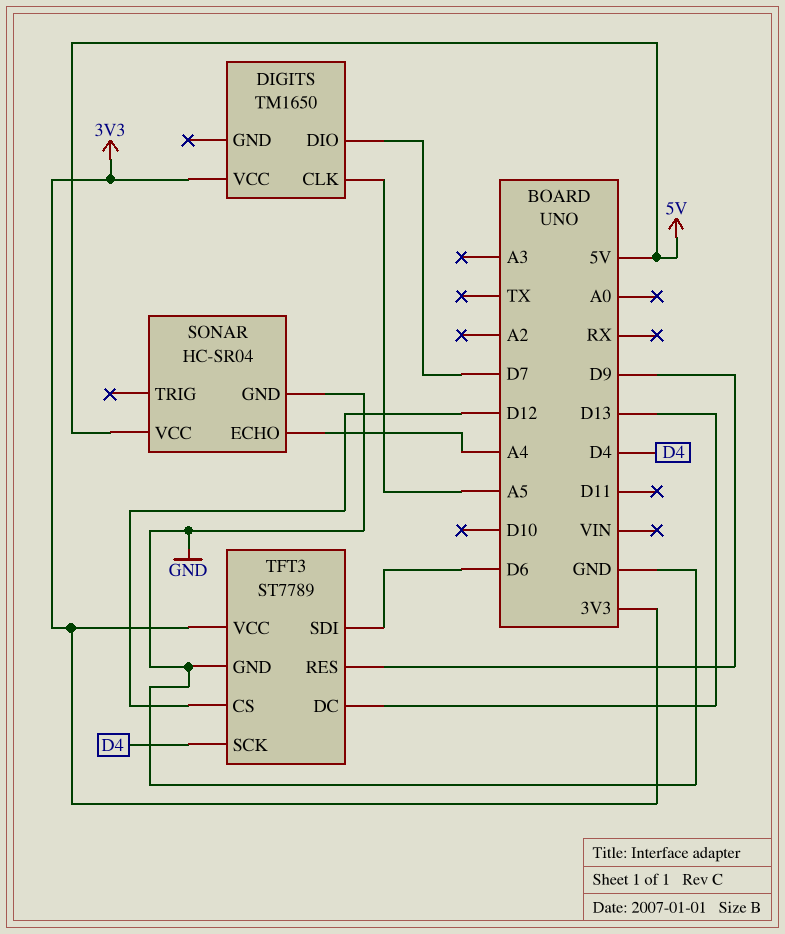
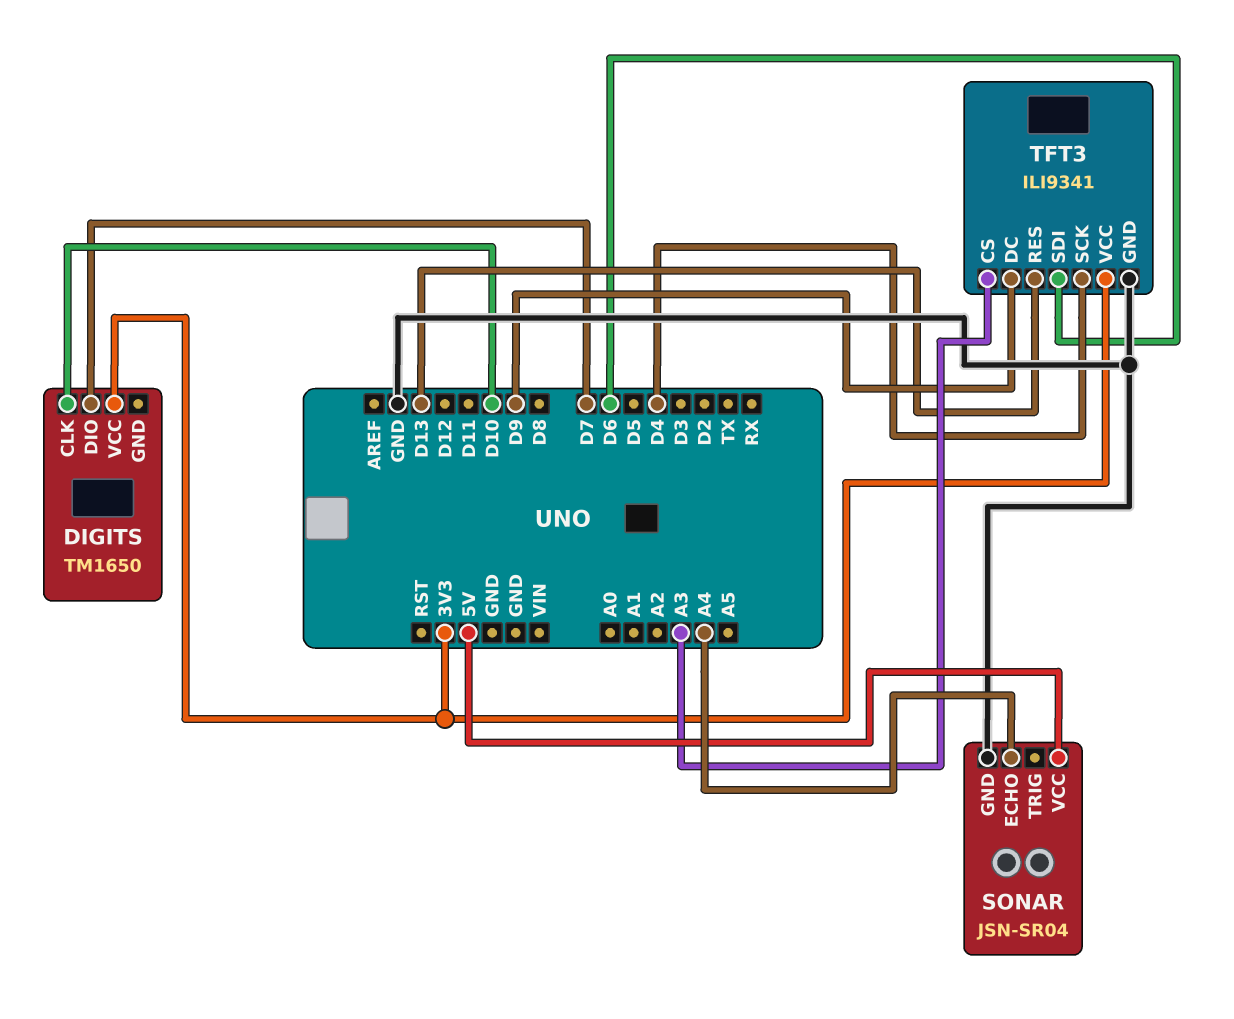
DIGITS pin CLK: A5 -> D10
SONAR: HC-SR04 -> JSN-SR04
TFT3: ST7789 -> ILI9341
TFT3 pin CS: D12 -> A3
TFT3 pin DC: D13 -> D9
TFT3 pin RES: D9 -> D13

